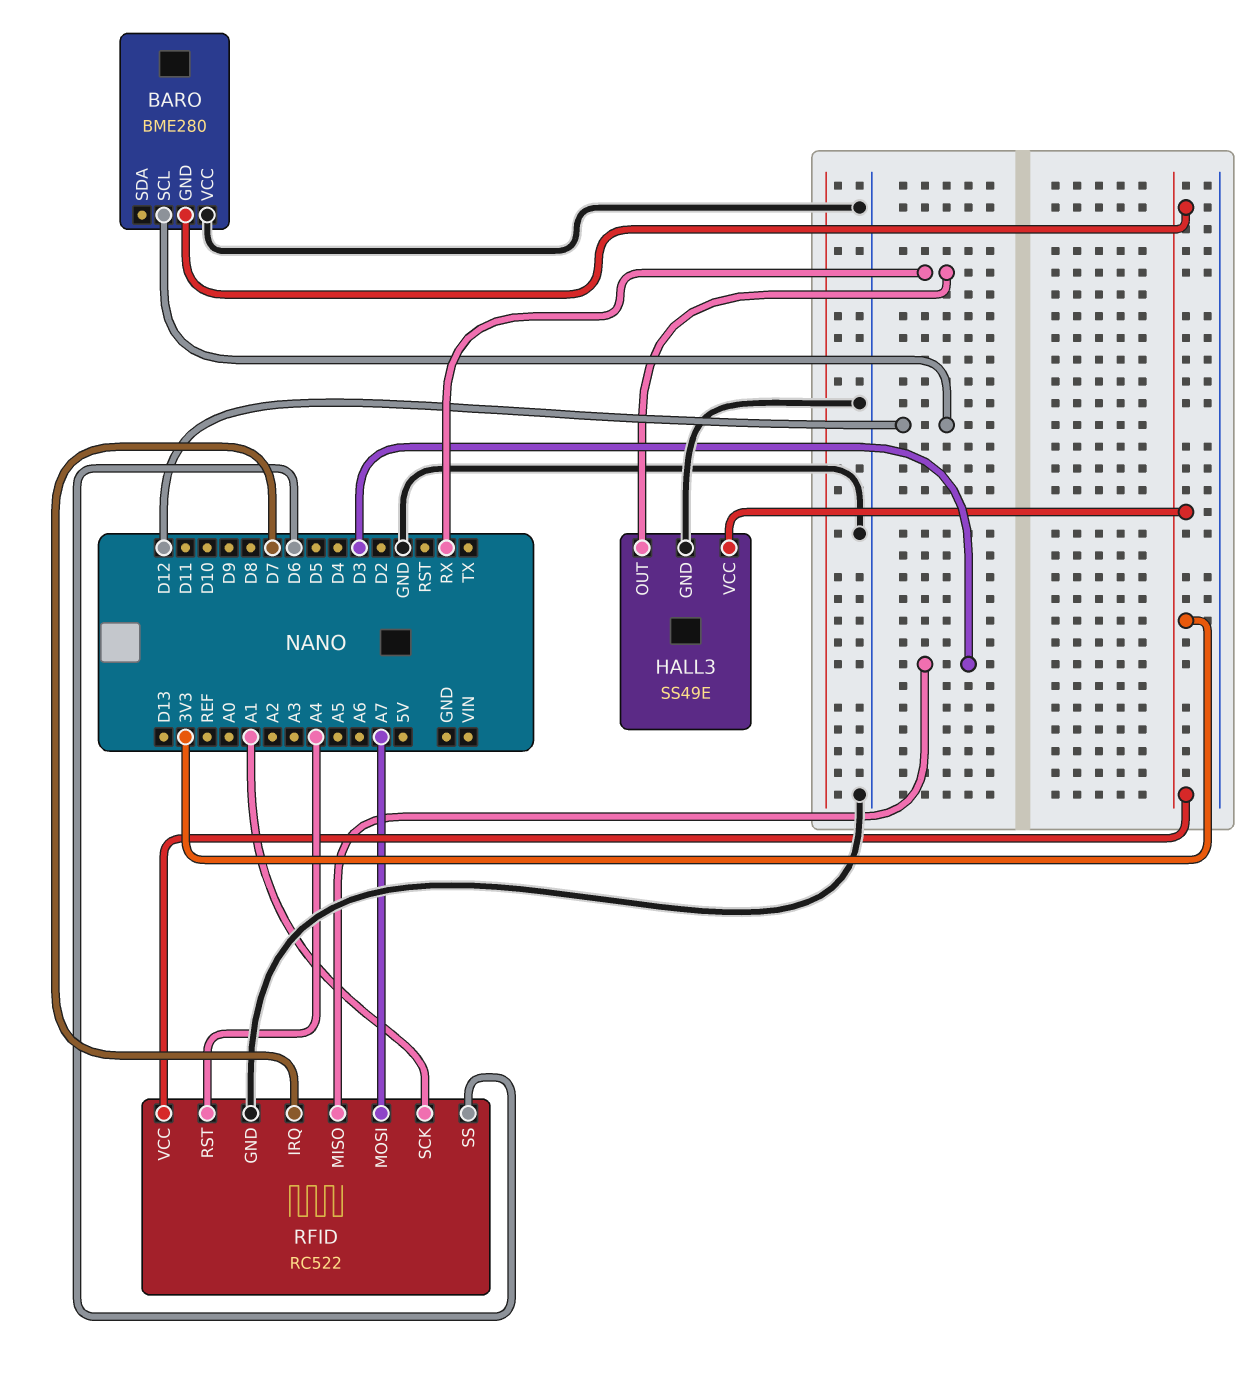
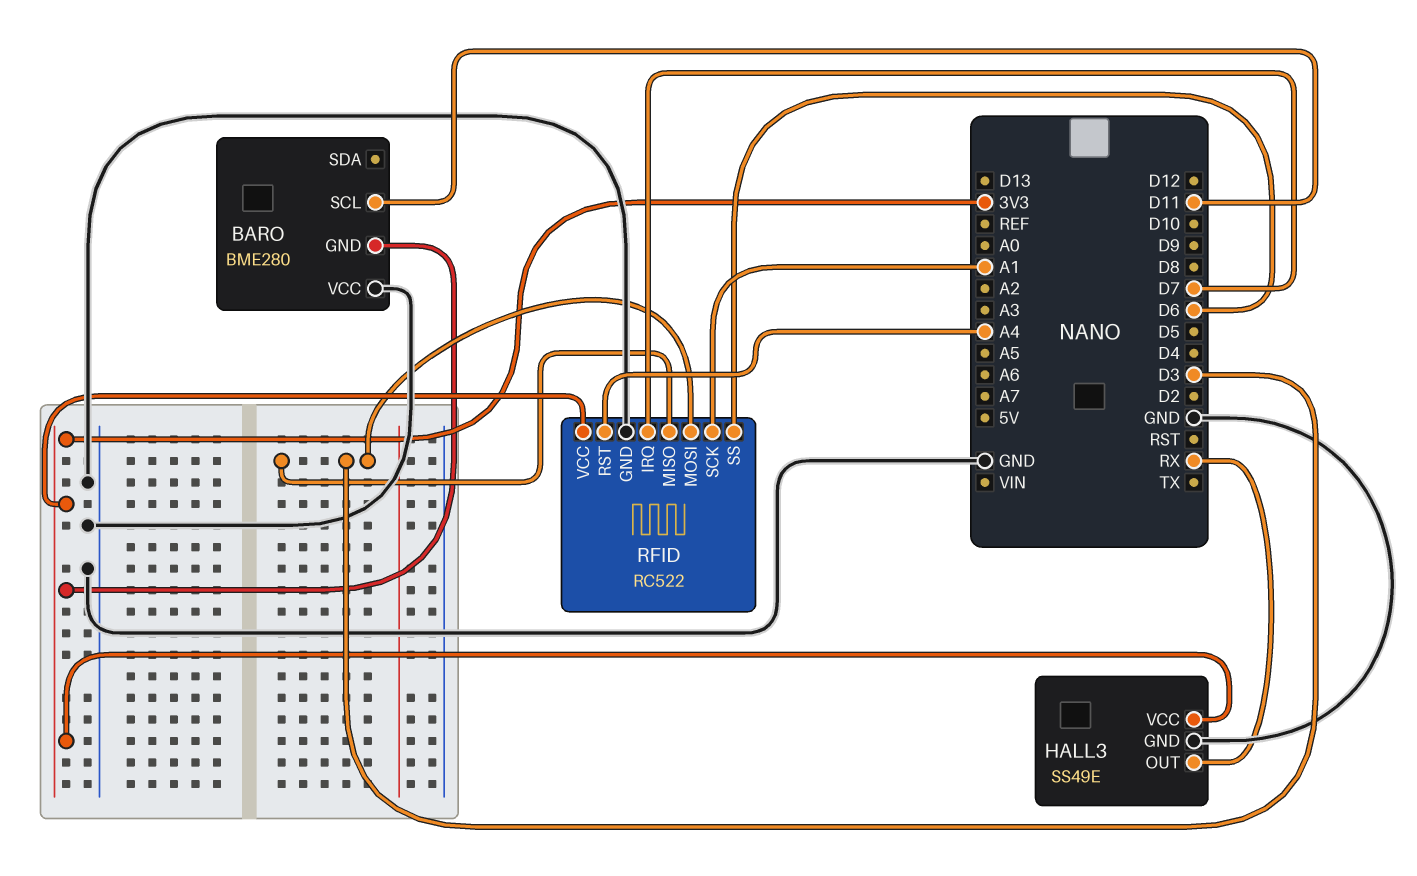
BARO pin SCL: D12 -> D11
RFID pin MOSI: A7 -> D3

